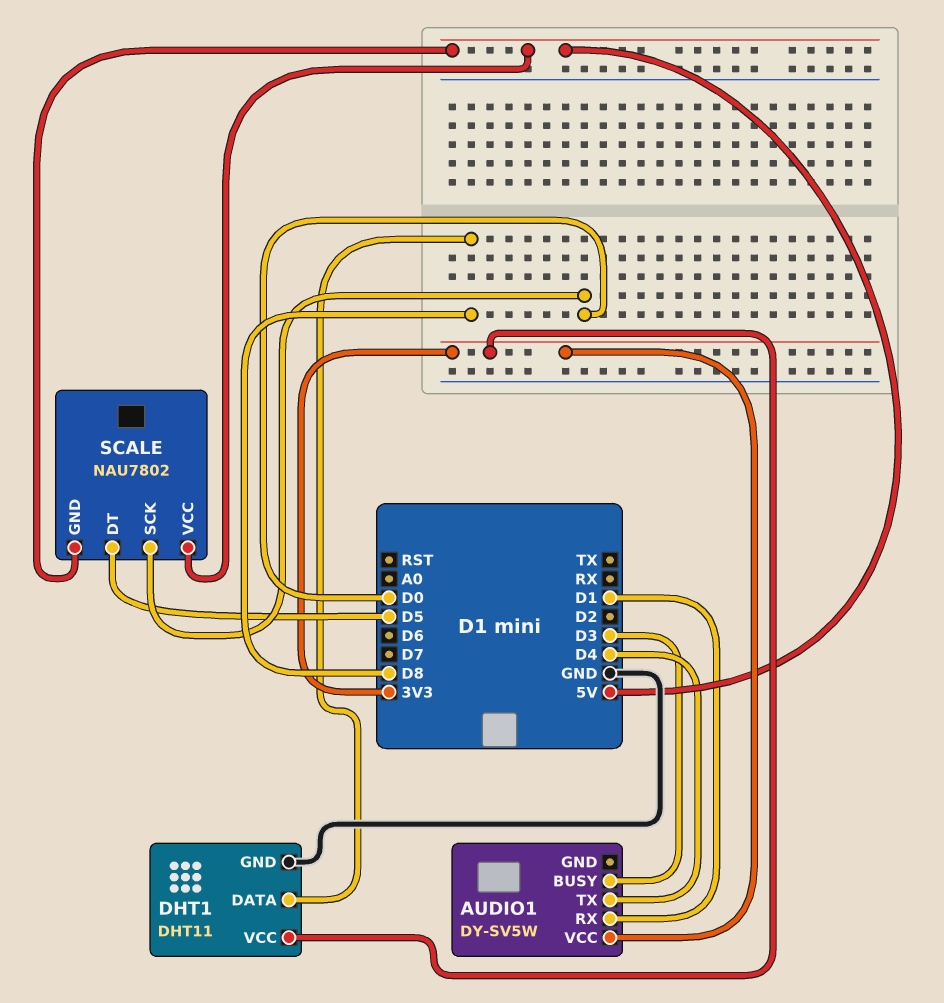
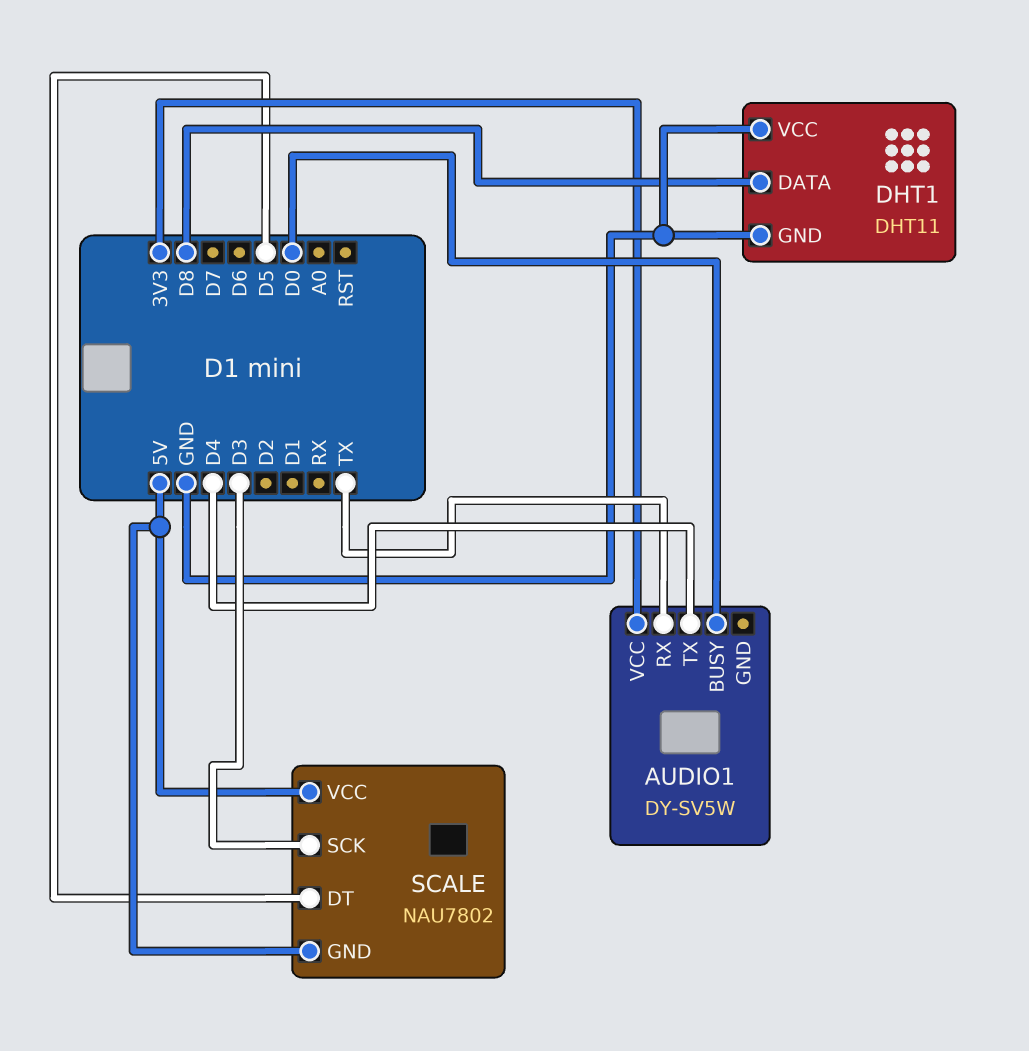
AUDIO1 pin BUSY: D3 -> D0
AUDIO1 pin RX: D1 -> TX
DHT1 pin VCC: 3V3 -> GND
SCALE pin SCK: D0 -> D3

